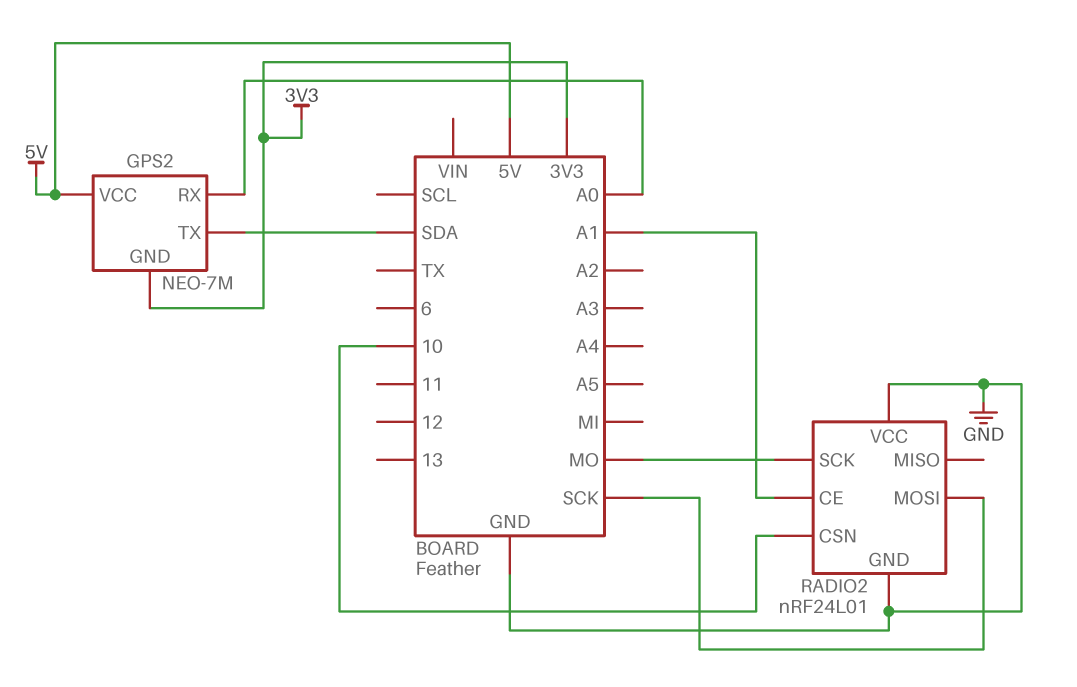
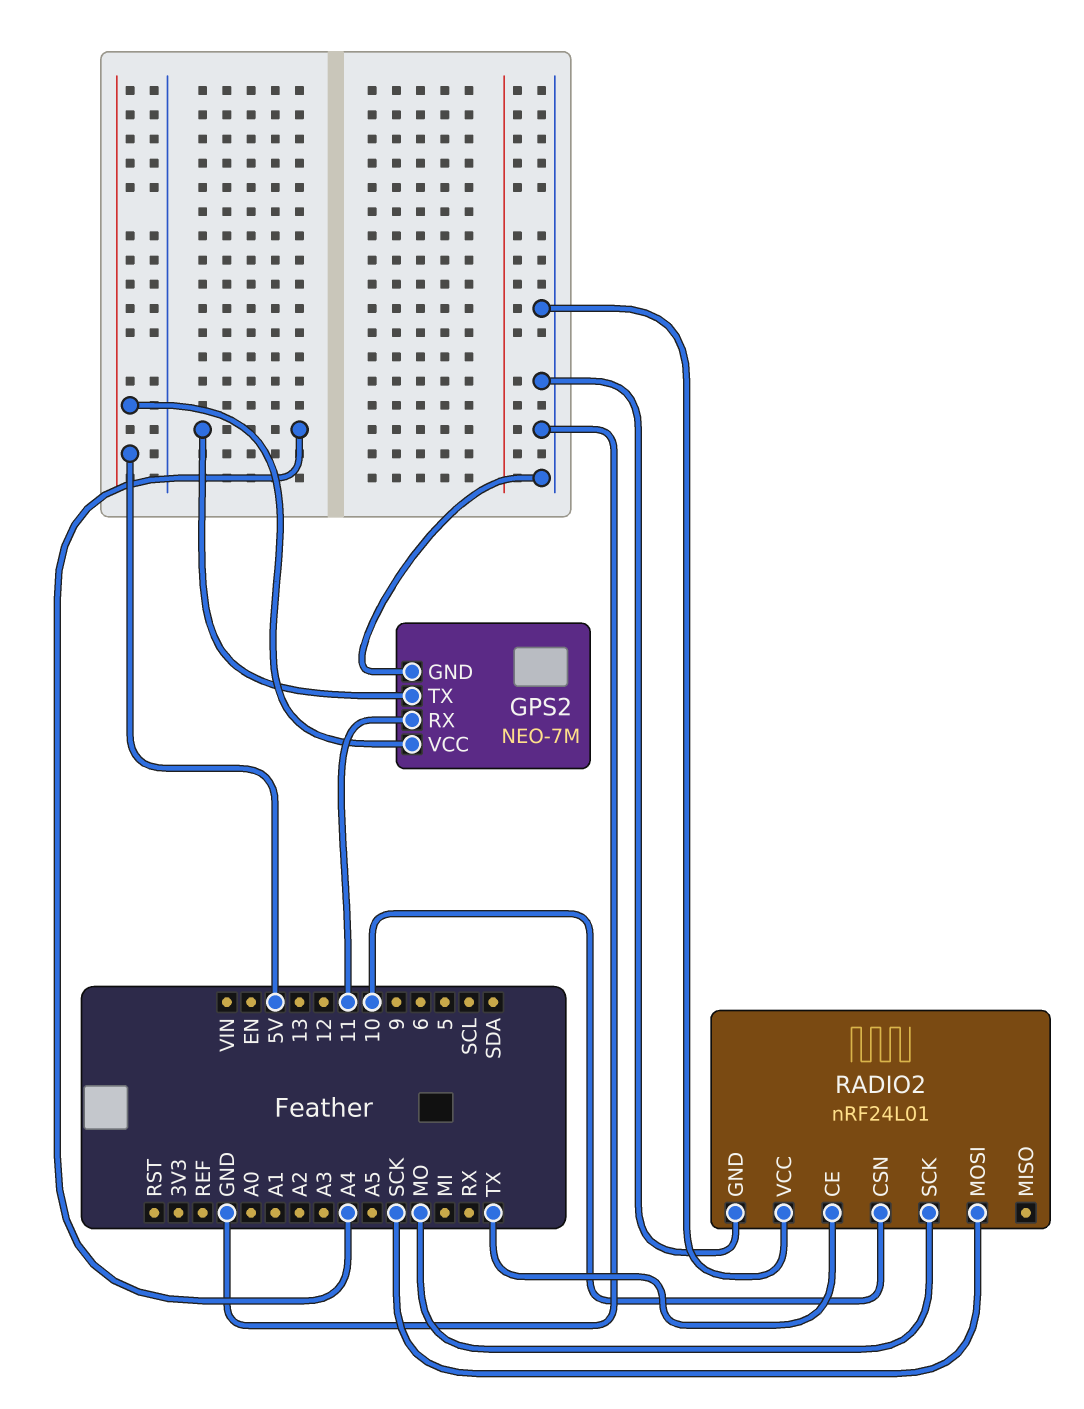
GPS2 pin GND: 3V3 -> GND
GPS2 pin RX: A0 -> 11
GPS2 pin TX: SDA -> A4
RADIO2 pin CE: A1 -> TX

